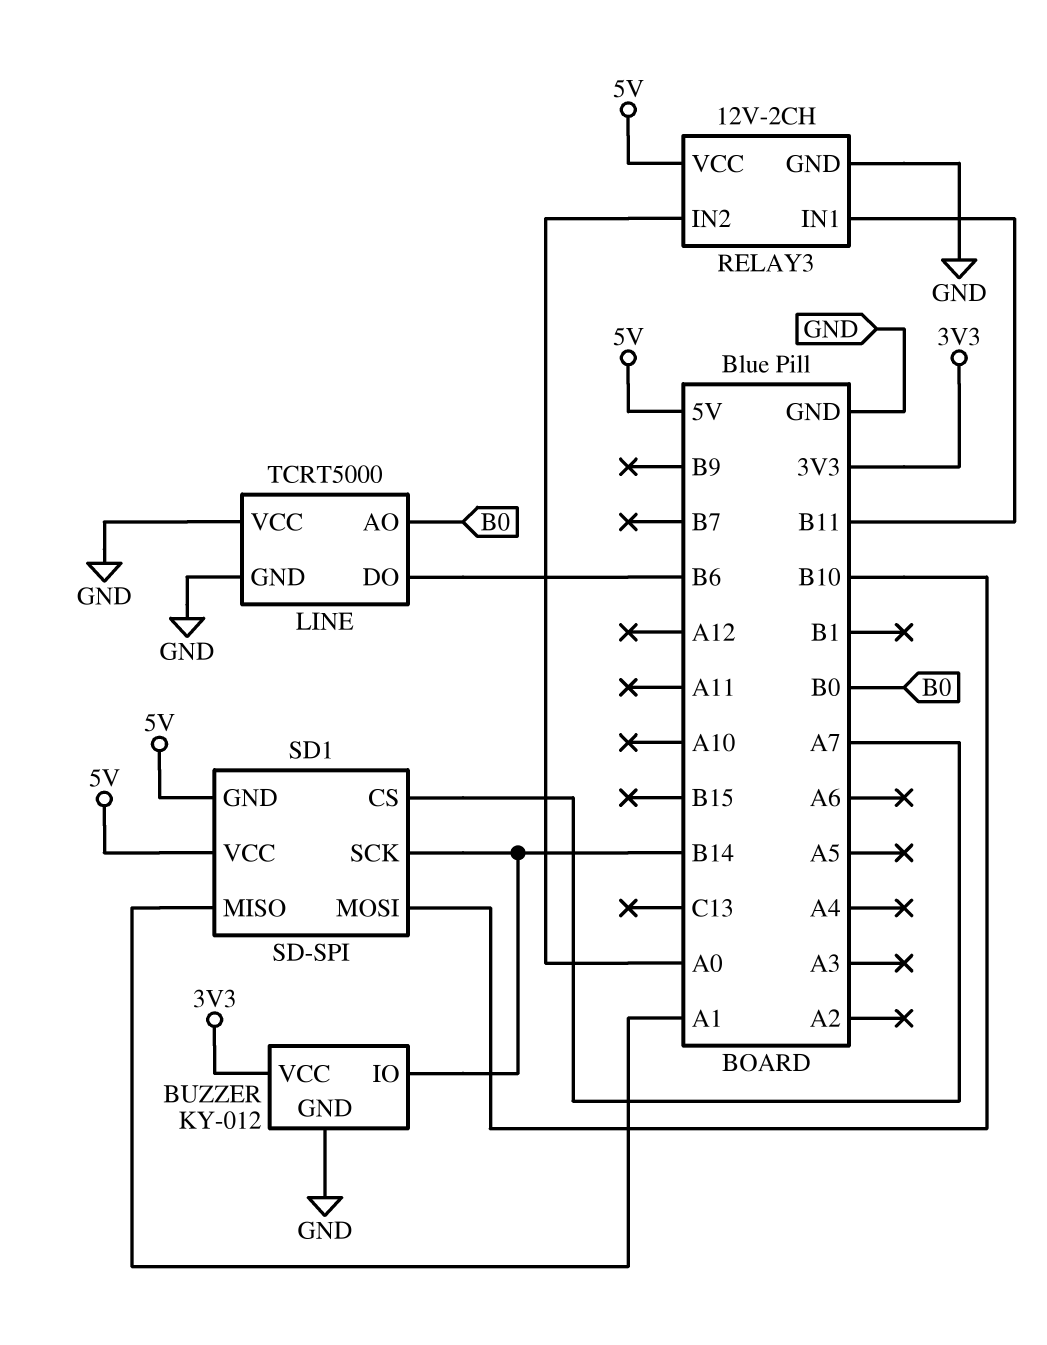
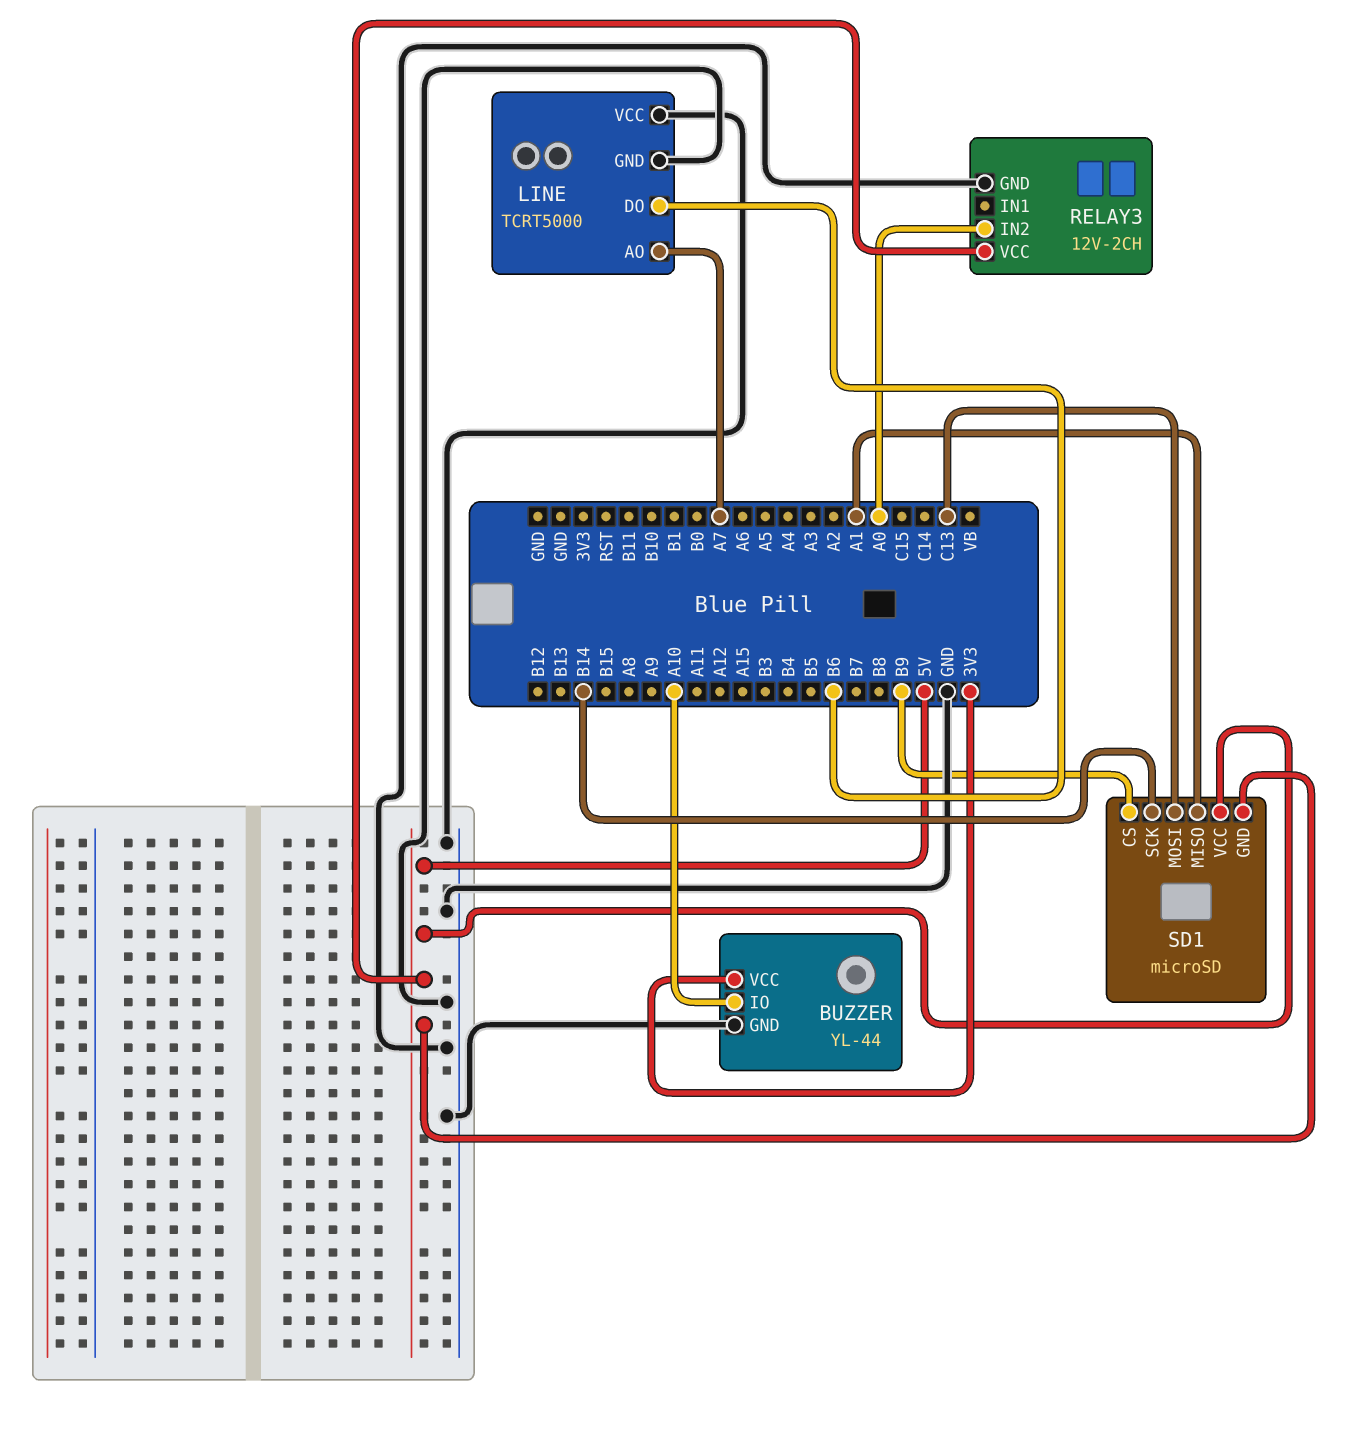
BUZZER: KY-012 -> YL-44
BUZZER pin IO: B14 -> A10
LINE pin AO: B0 -> A7
RELAY3 pin IN1: B11 -> none
SD1: SD-SPI -> microSD
SD1 pin CS: A7 -> B9
SD1 pin MOSI: B10 -> C13

